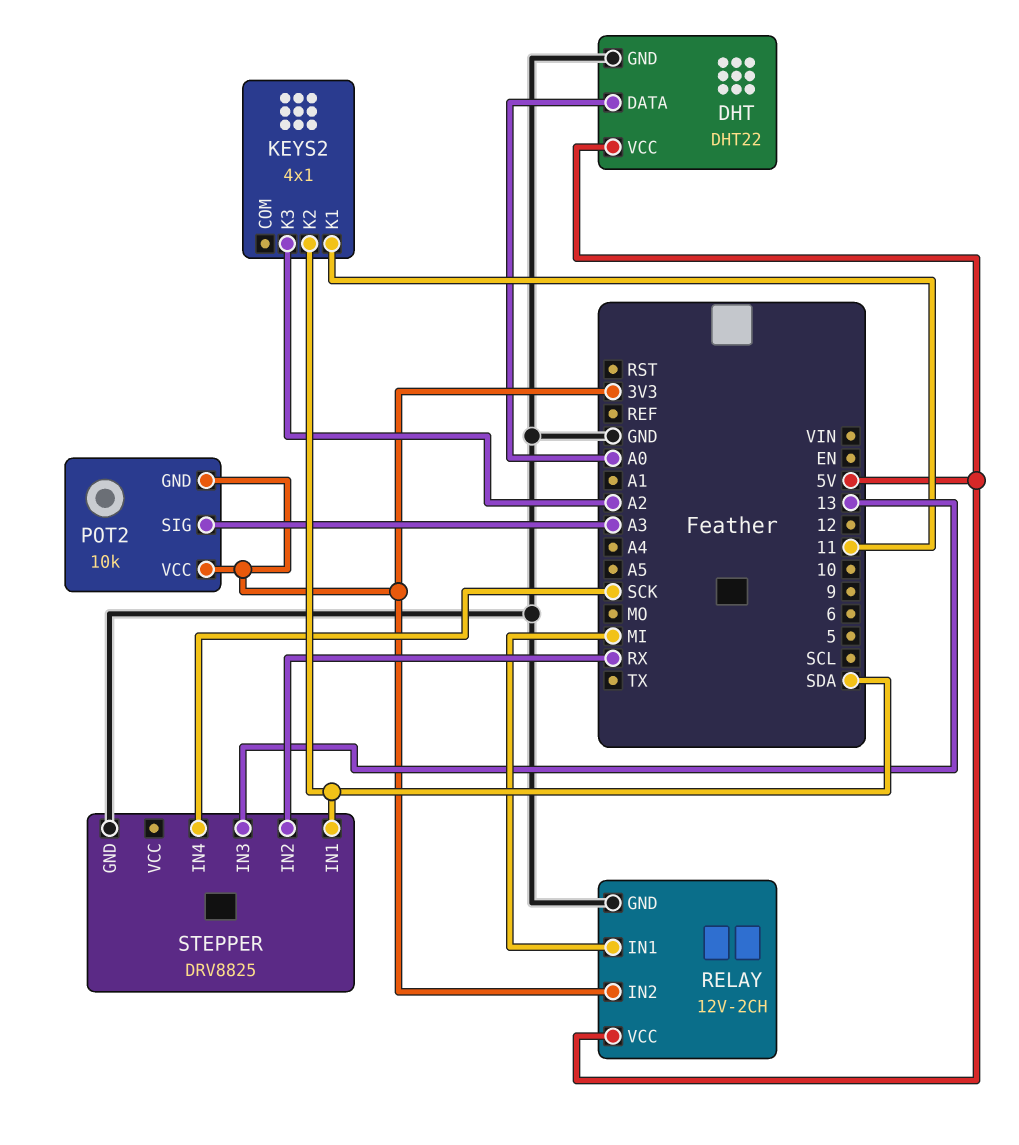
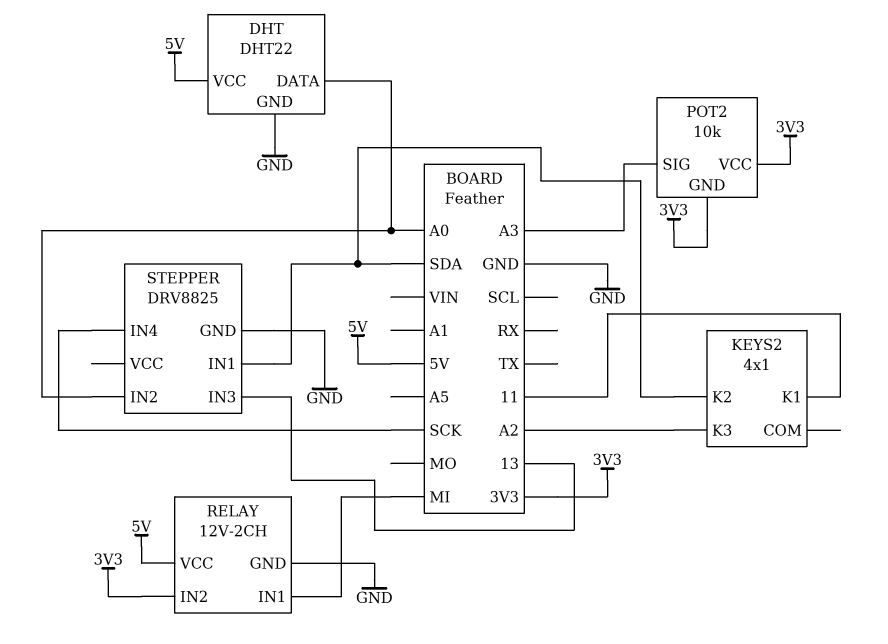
STEPPER pin IN2: RX -> A0

